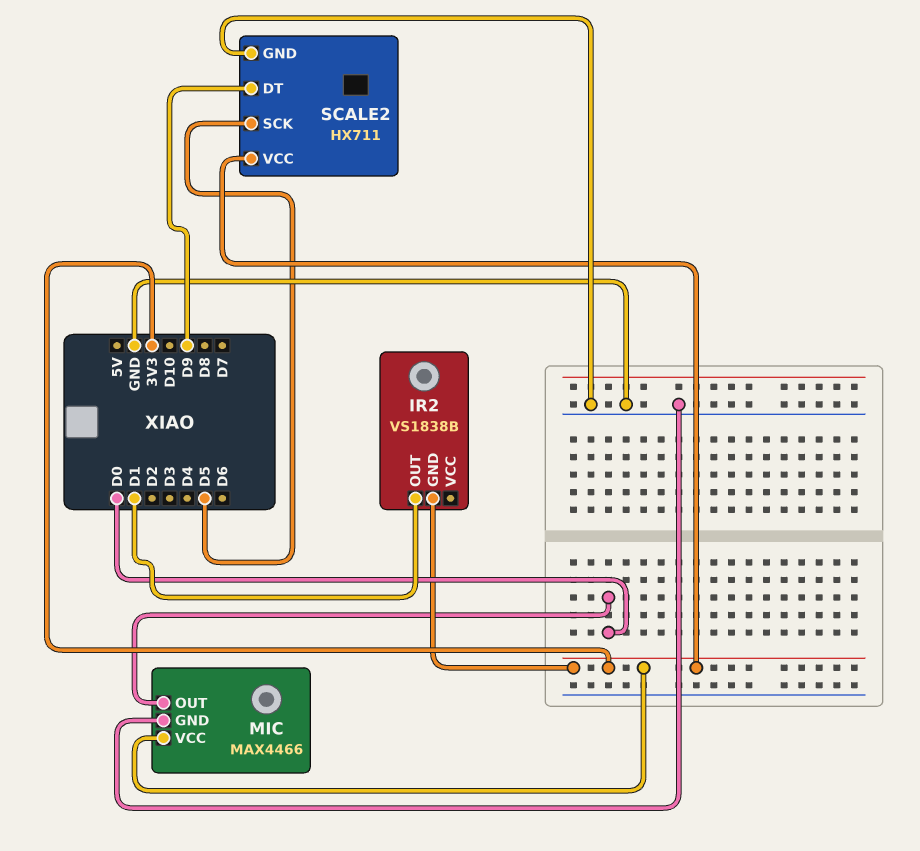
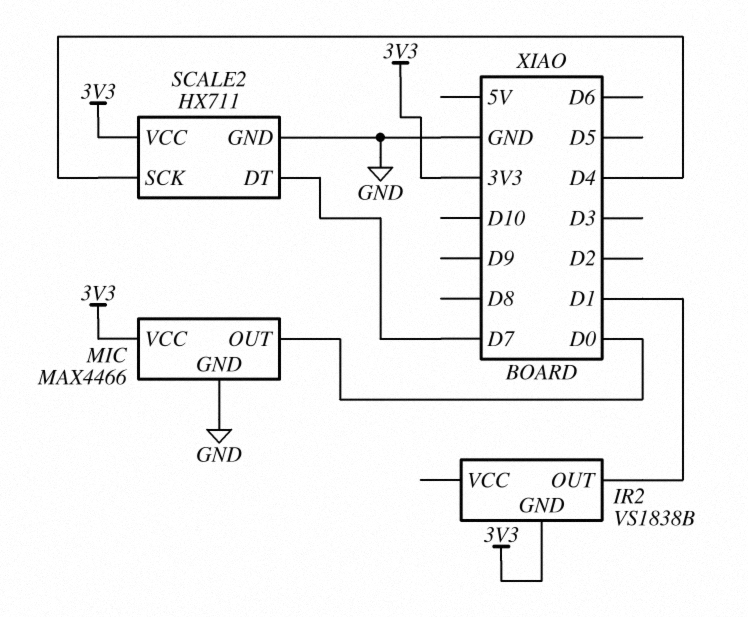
SCALE2 pin DT: D9 -> D7
SCALE2 pin SCK: D5 -> D4

